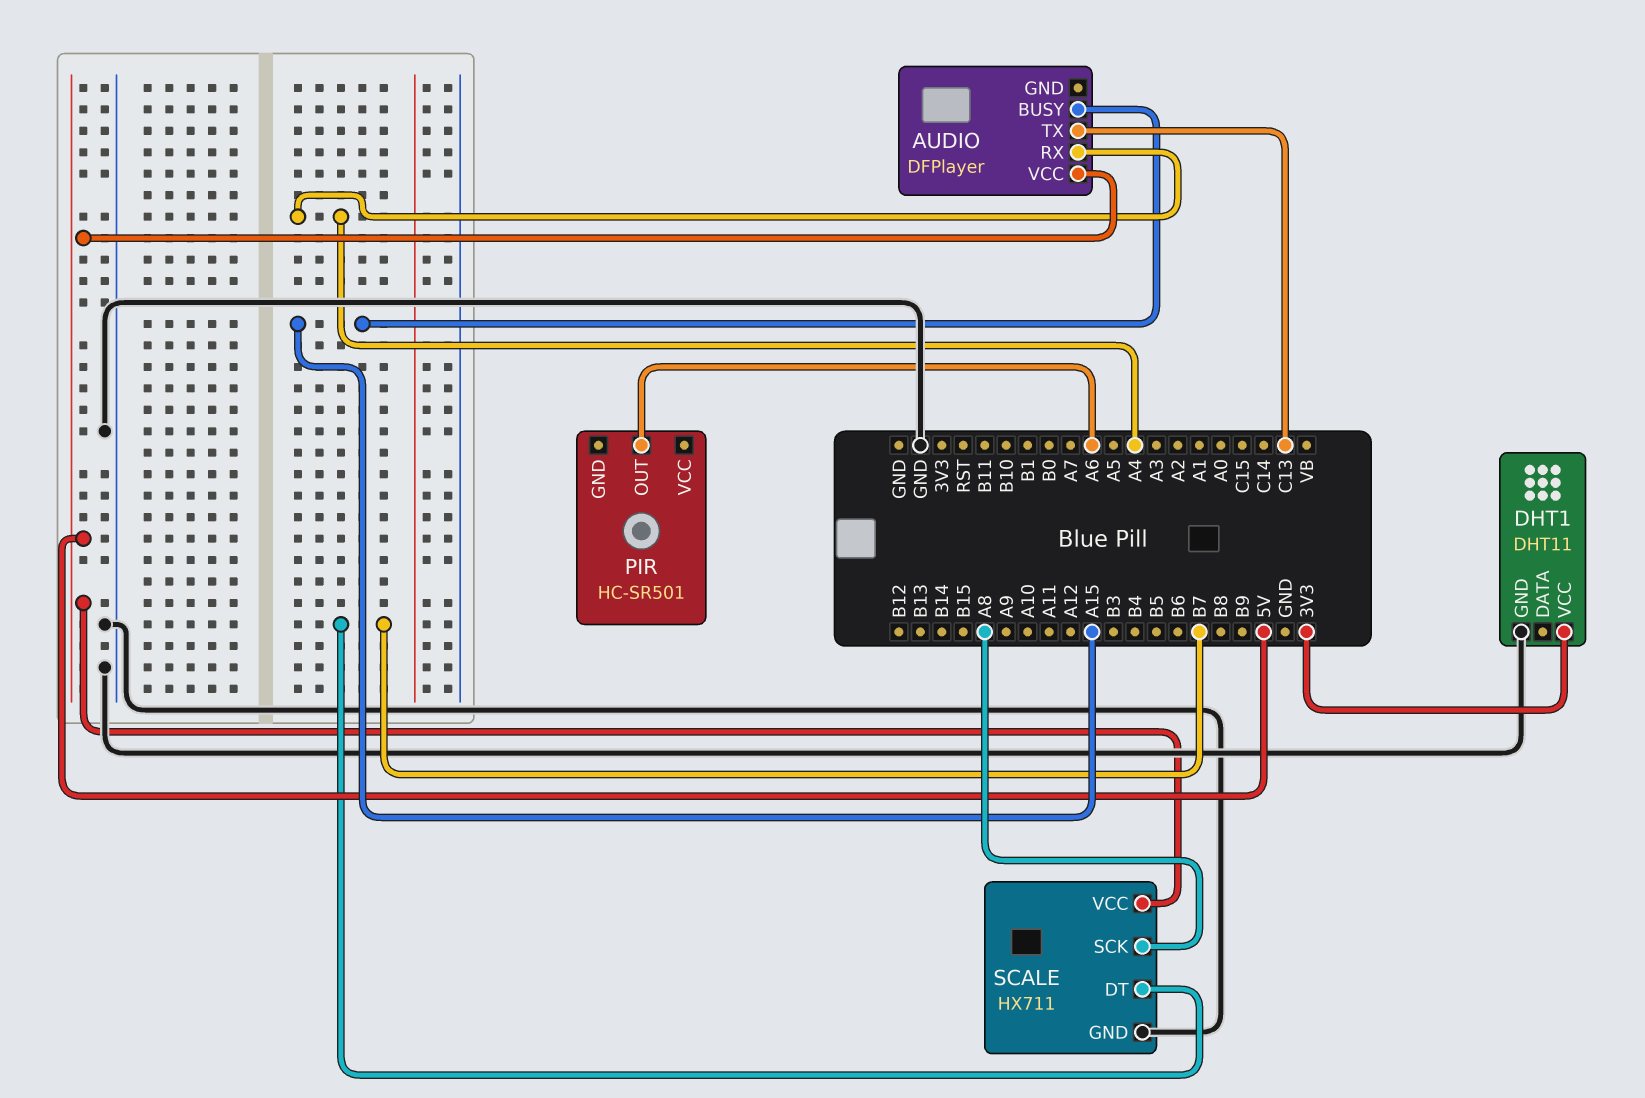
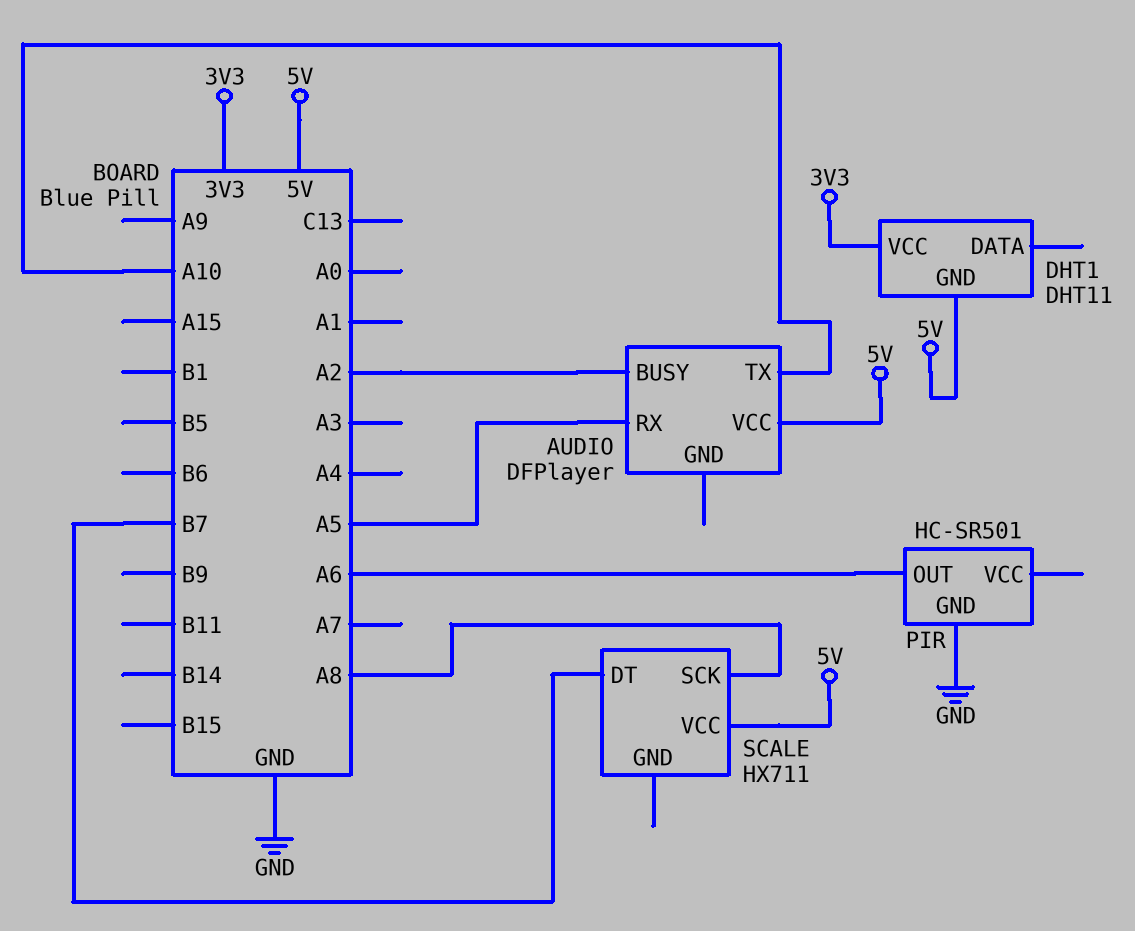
AUDIO pin BUSY: A15 -> A2
AUDIO pin RX: A4 -> A5
AUDIO pin TX: C13 -> A10
DHT1 pin GND: GND -> 5V
PIR pin GND: none -> GND
SCALE pin GND: GND -> none

